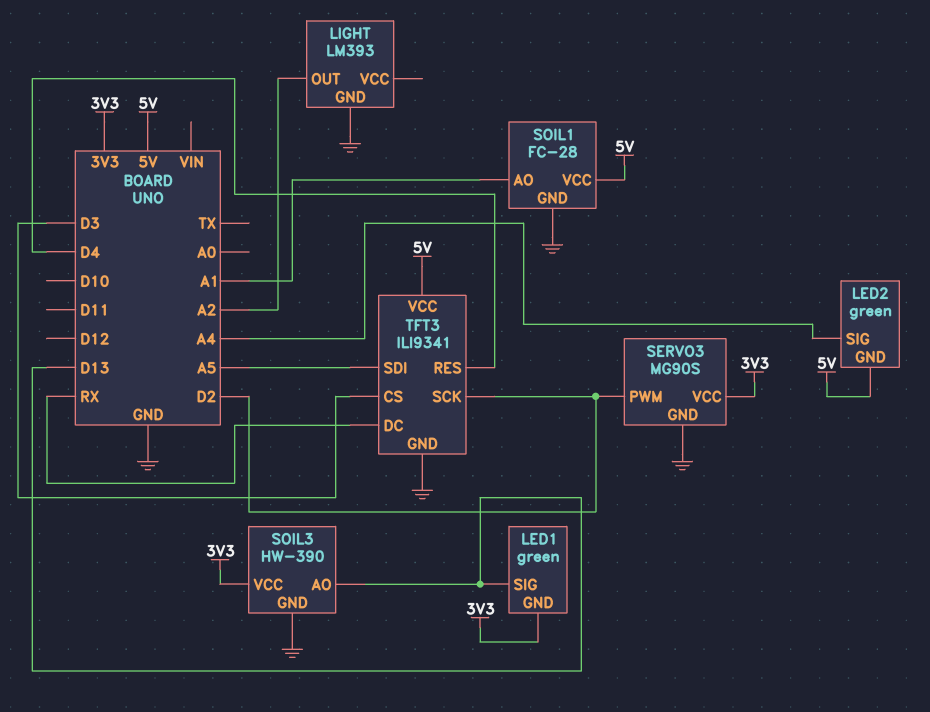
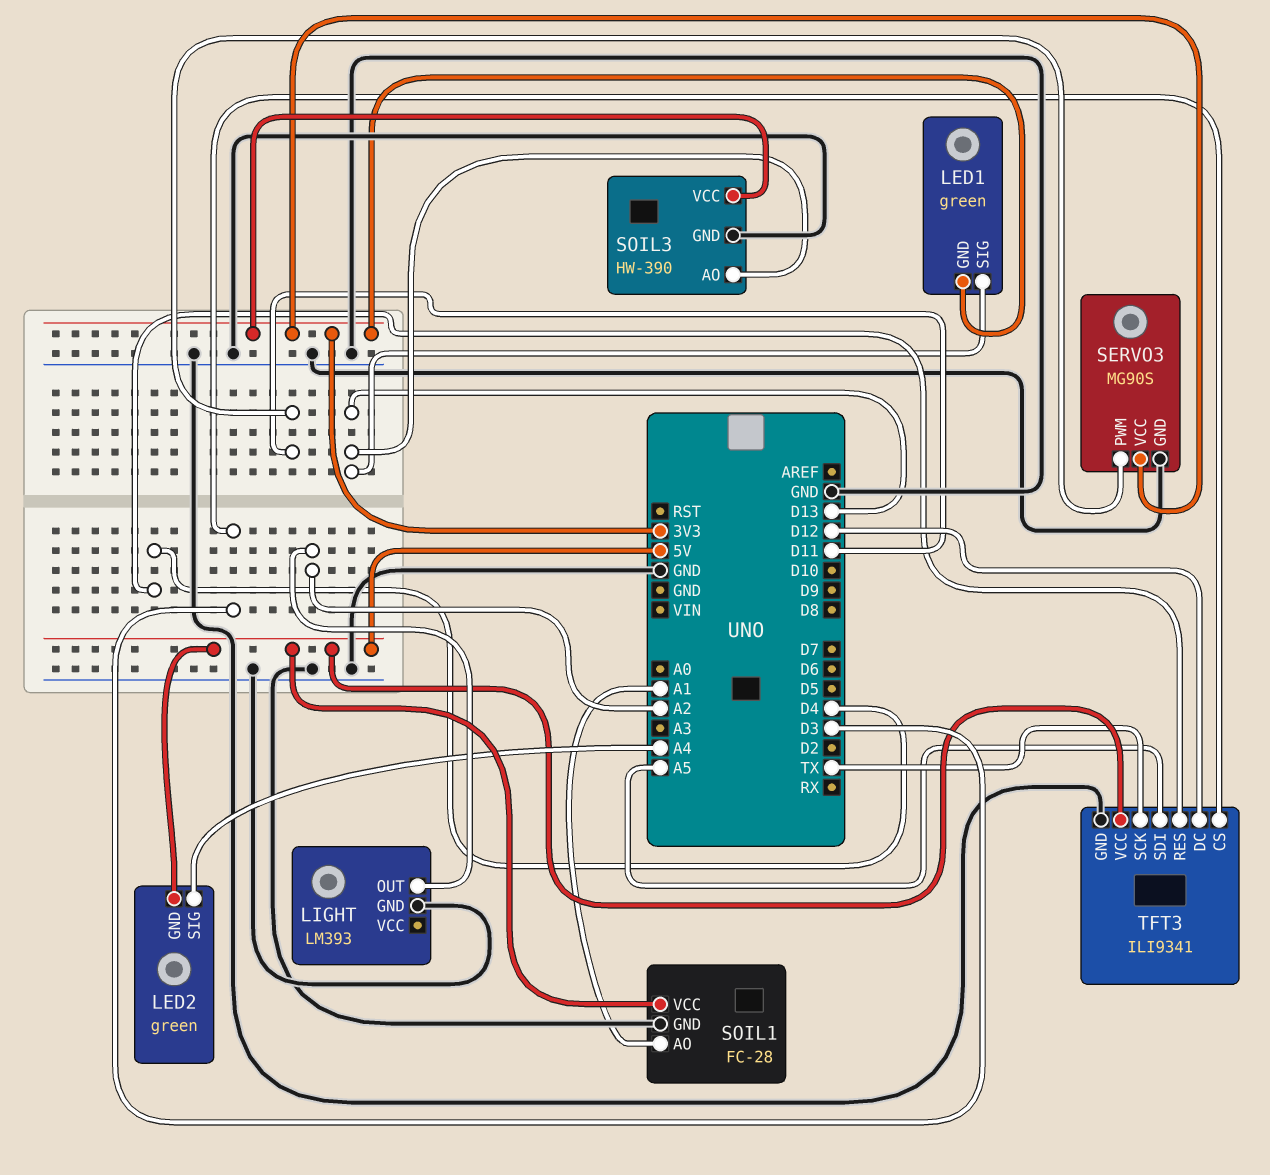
SERVO3 pin PWM: D2 -> D11
TFT3 pin DC: RX -> D12
TFT3 pin SCK: D2 -> TX

